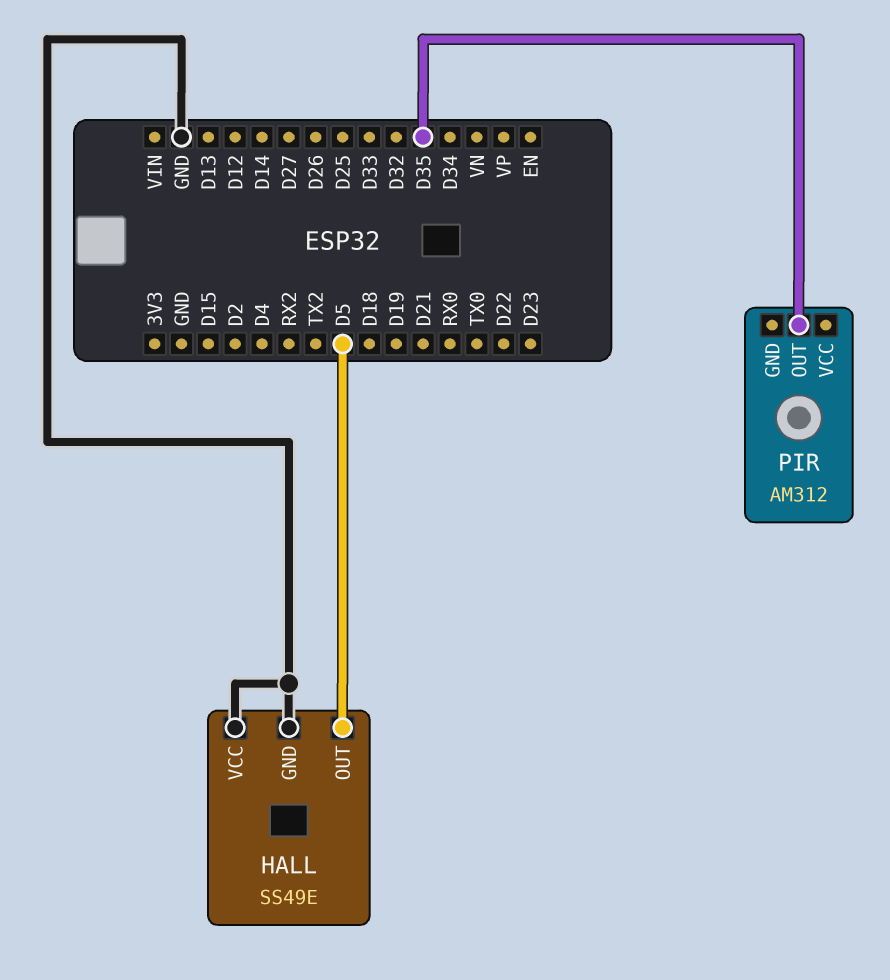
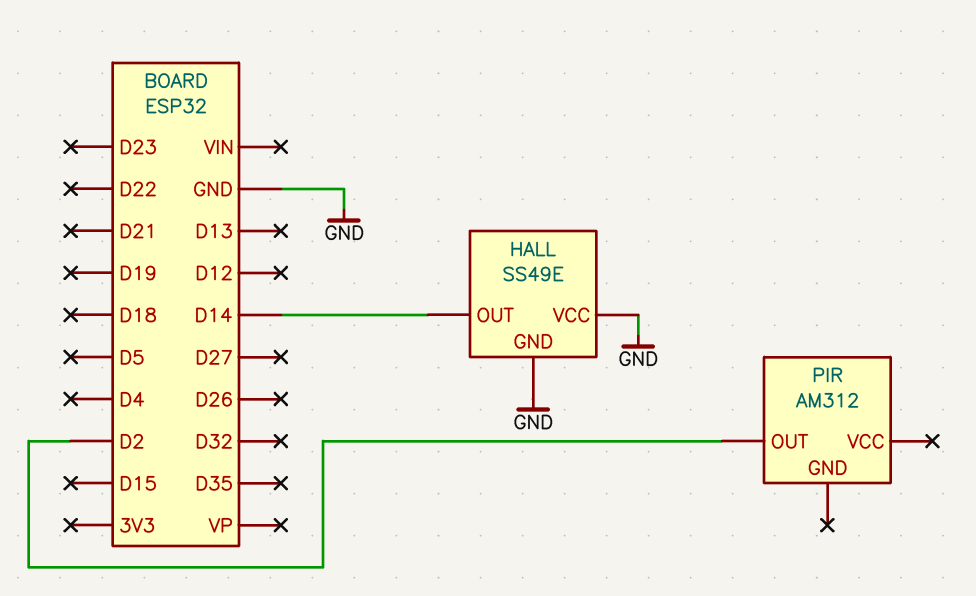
HALL pin OUT: D5 -> D14
PIR pin OUT: D35 -> D2

